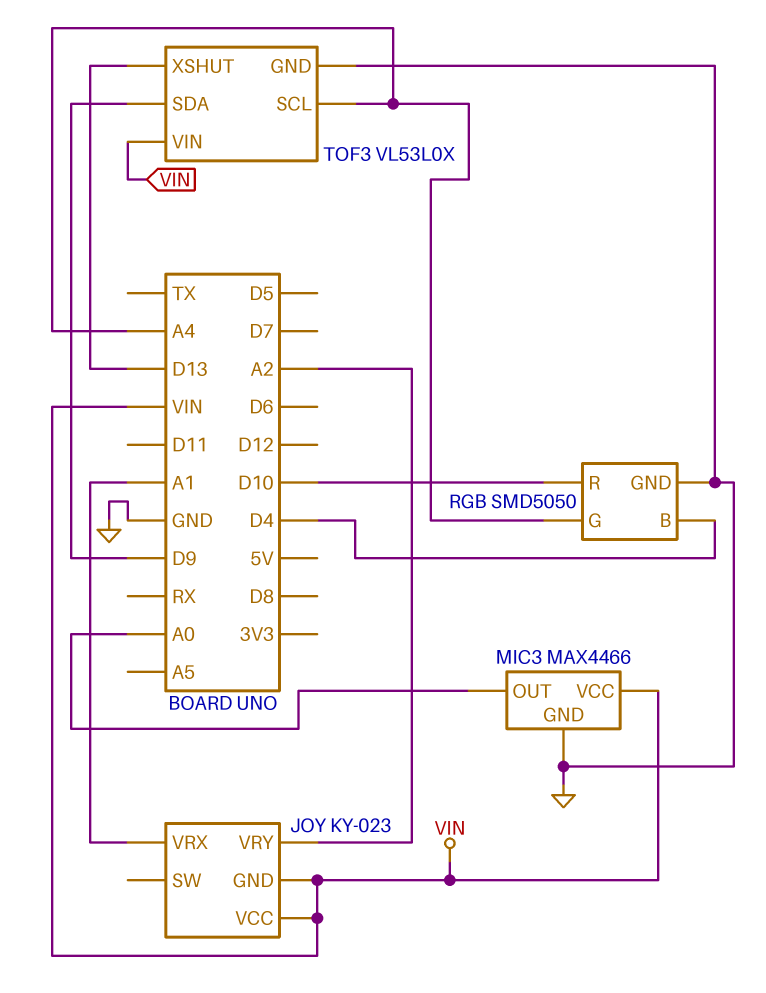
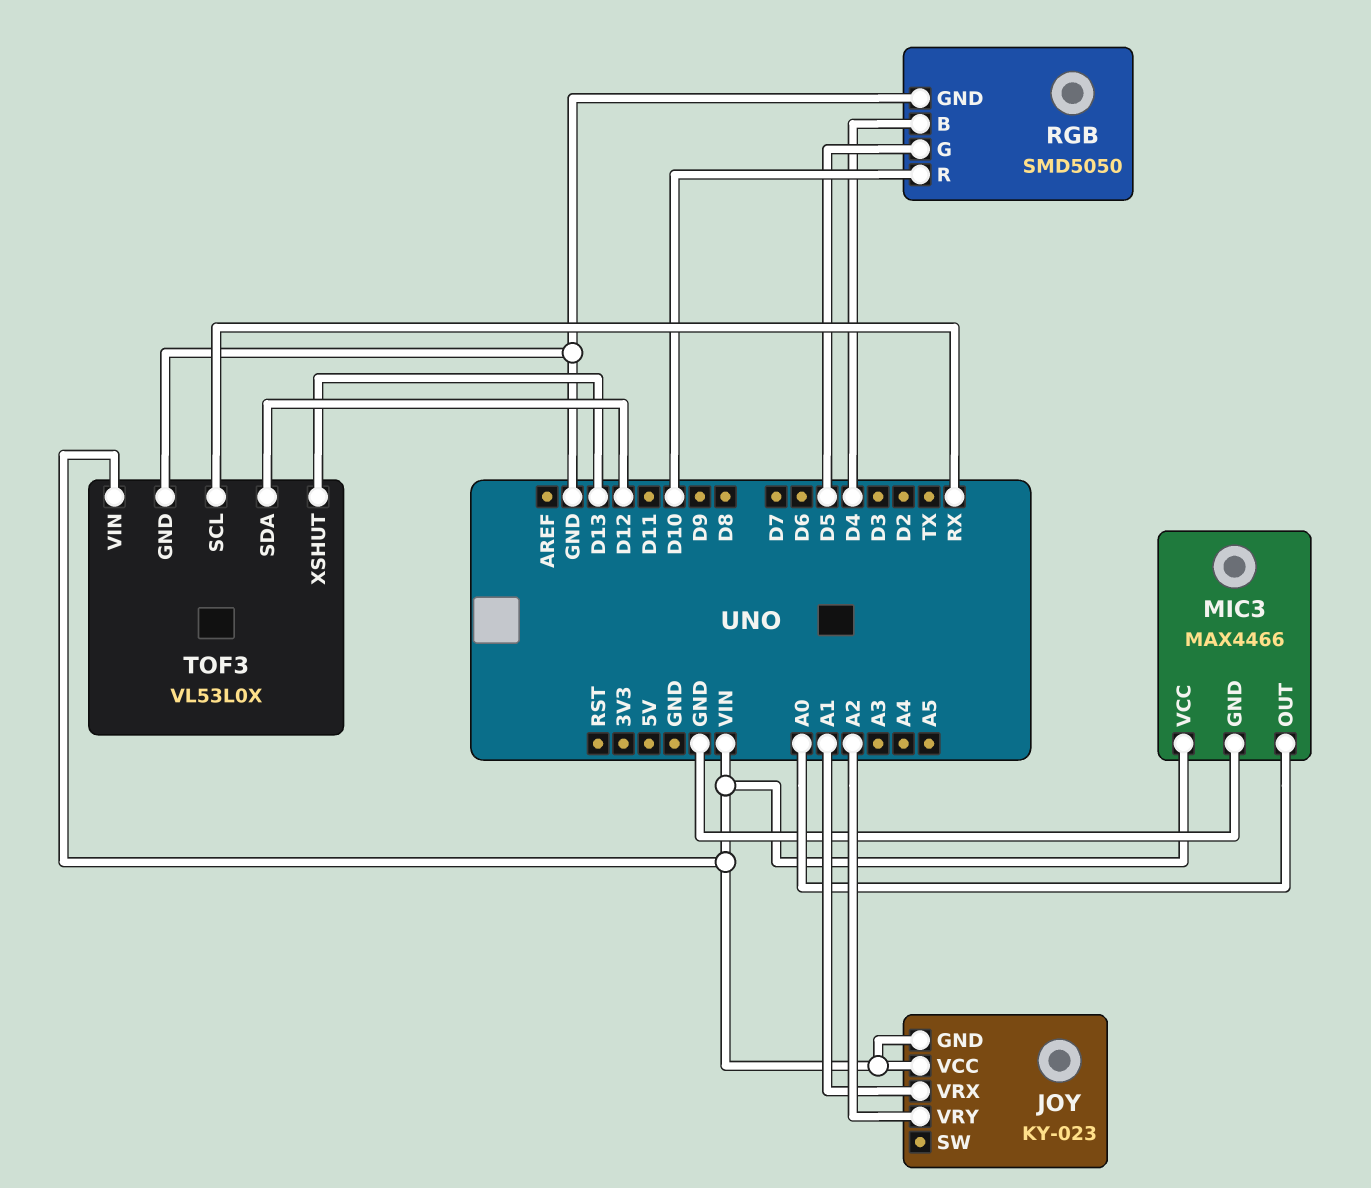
RGB pin G: A4 -> D5
TOF3 pin SCL: A4 -> RX
TOF3 pin SDA: D9 -> D12

